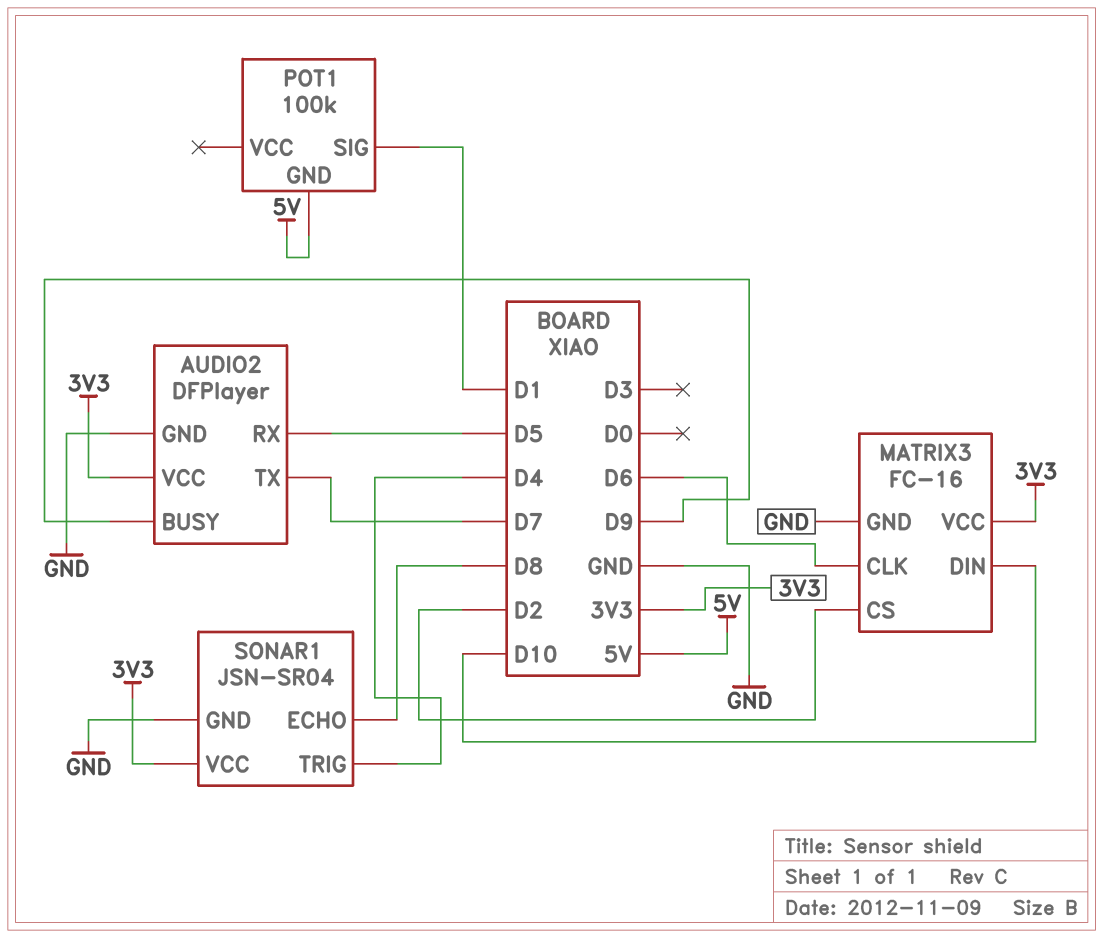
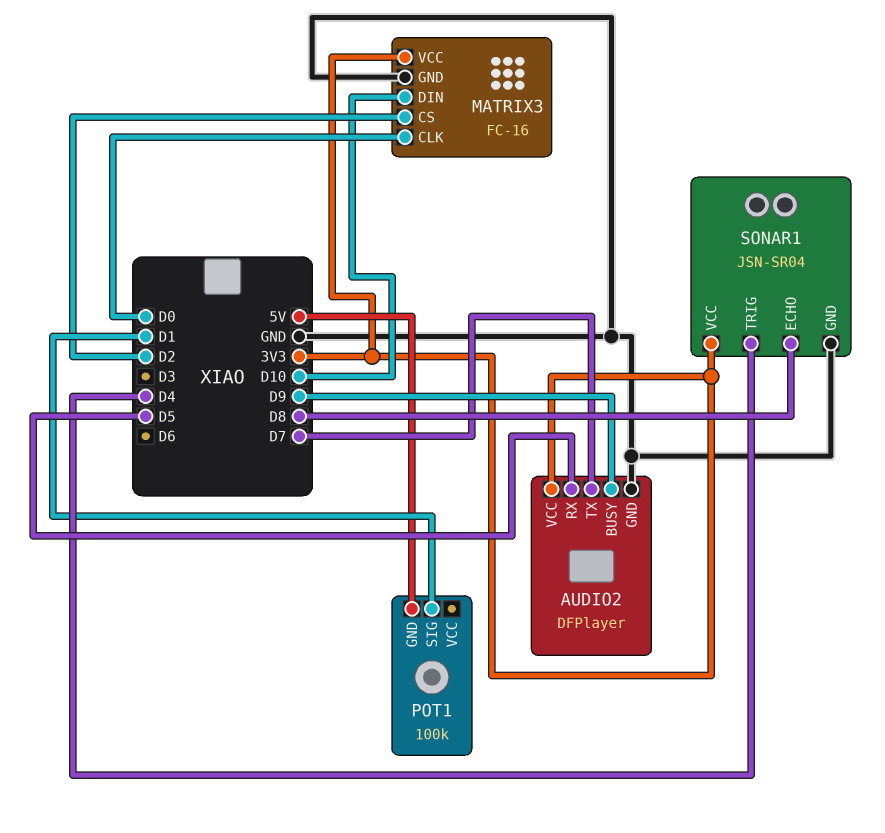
MATRIX3 pin CLK: D6 -> D0

